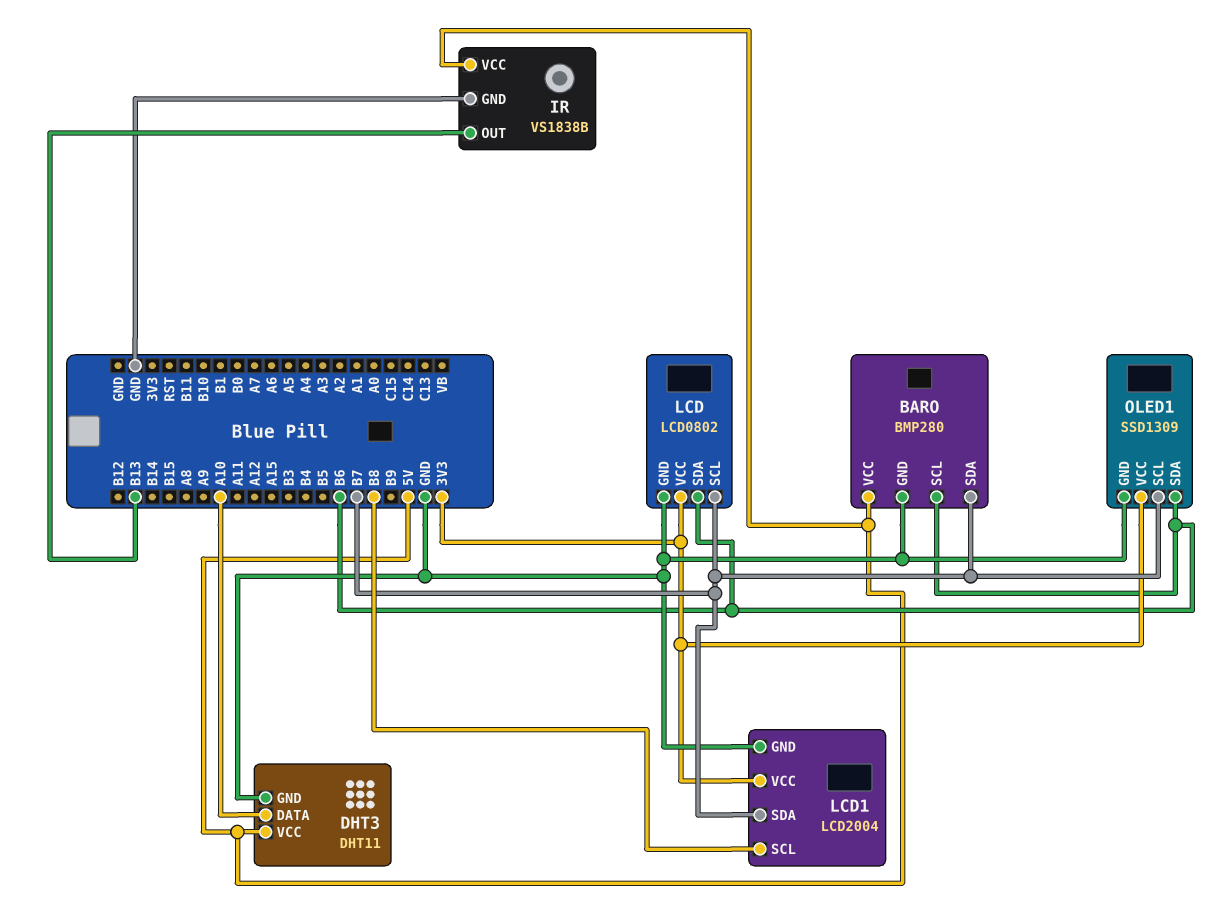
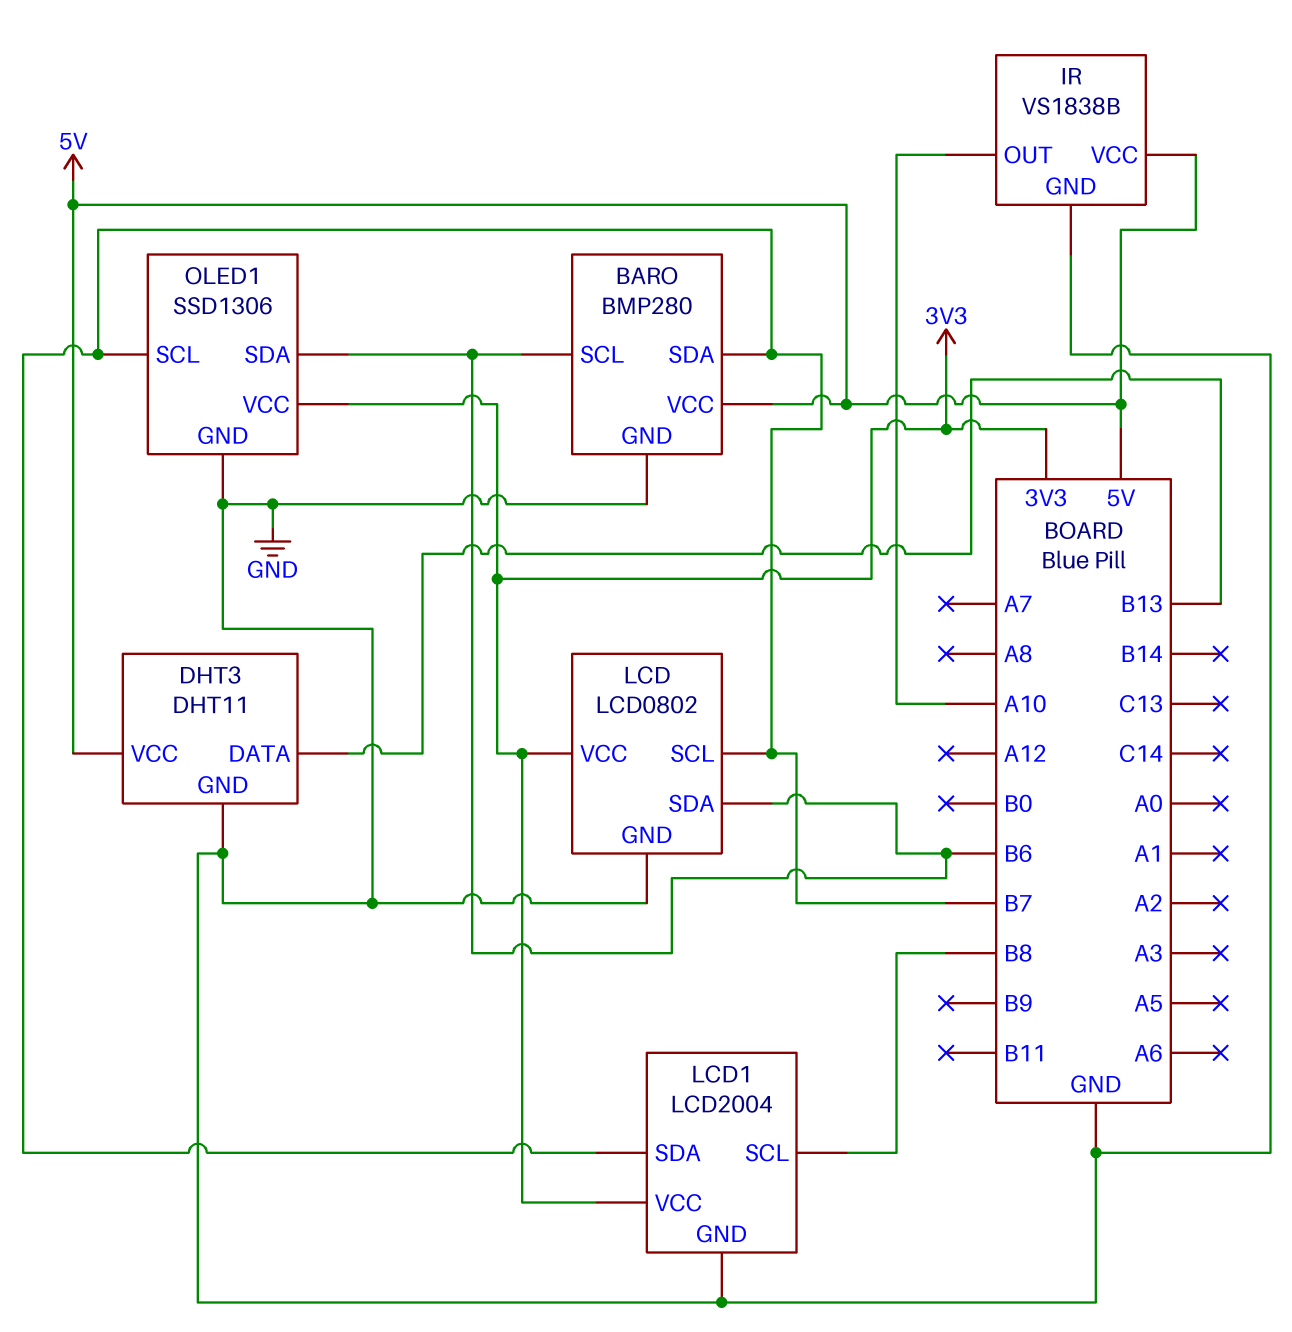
DHT3 pin DATA: A10 -> B13
IR pin OUT: B13 -> A10
OLED1: SSD1309 -> SSD1306

